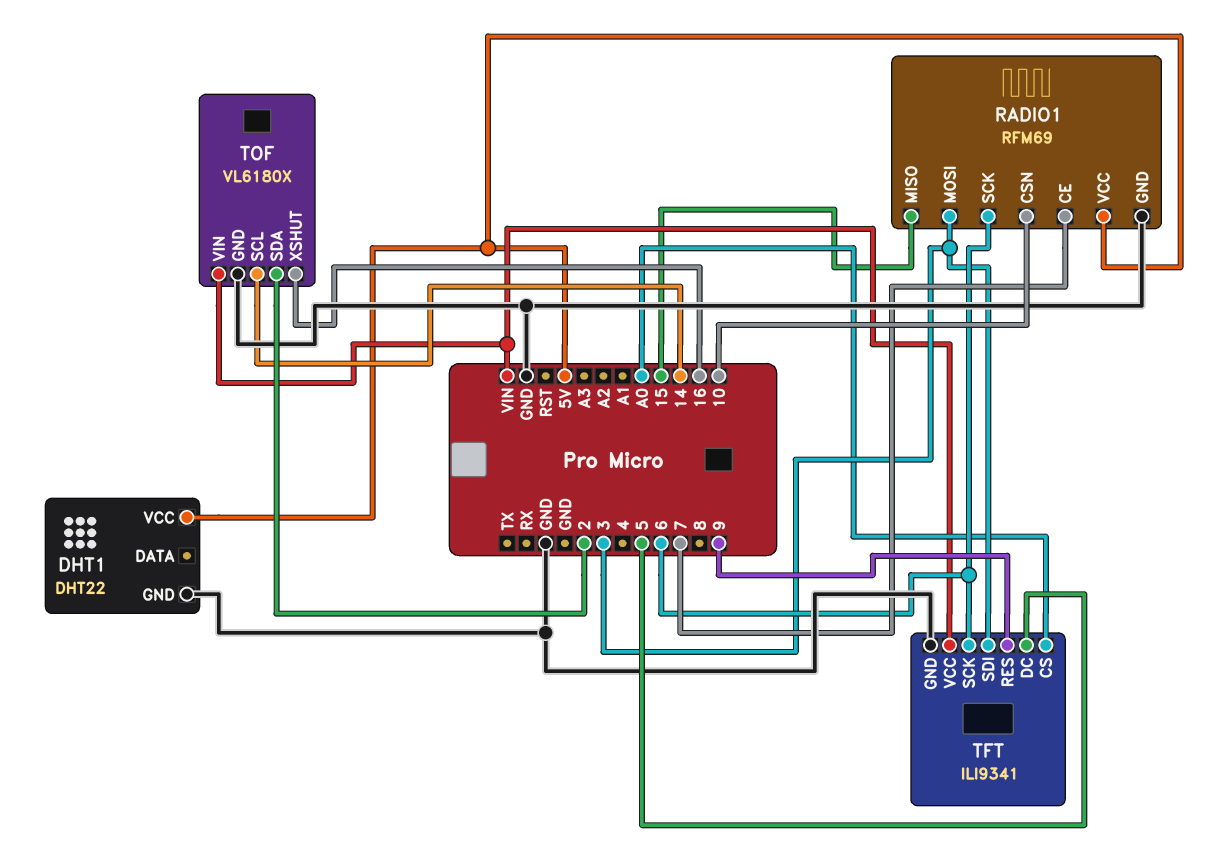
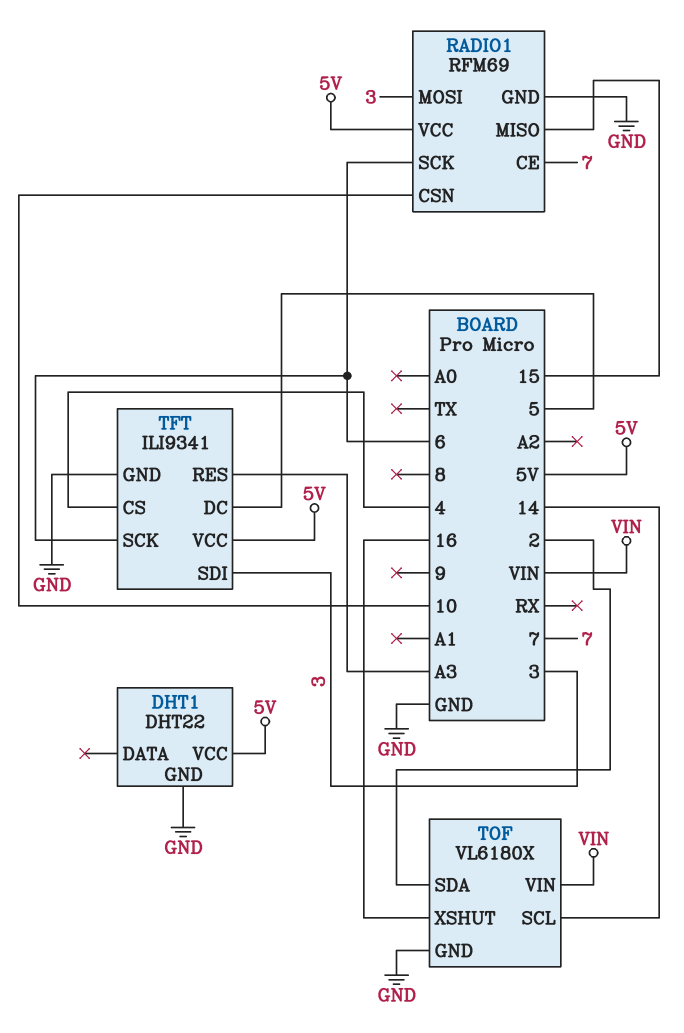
TFT pin CS: A0 -> 4
TFT pin RES: 9 -> A3
TFT pin VCC: VIN -> 5V

